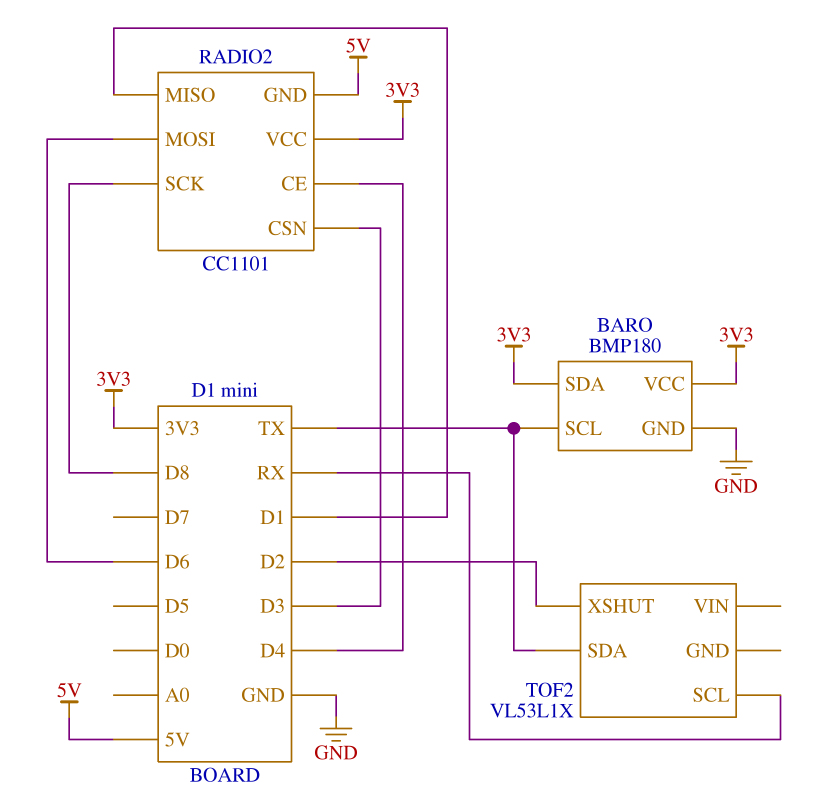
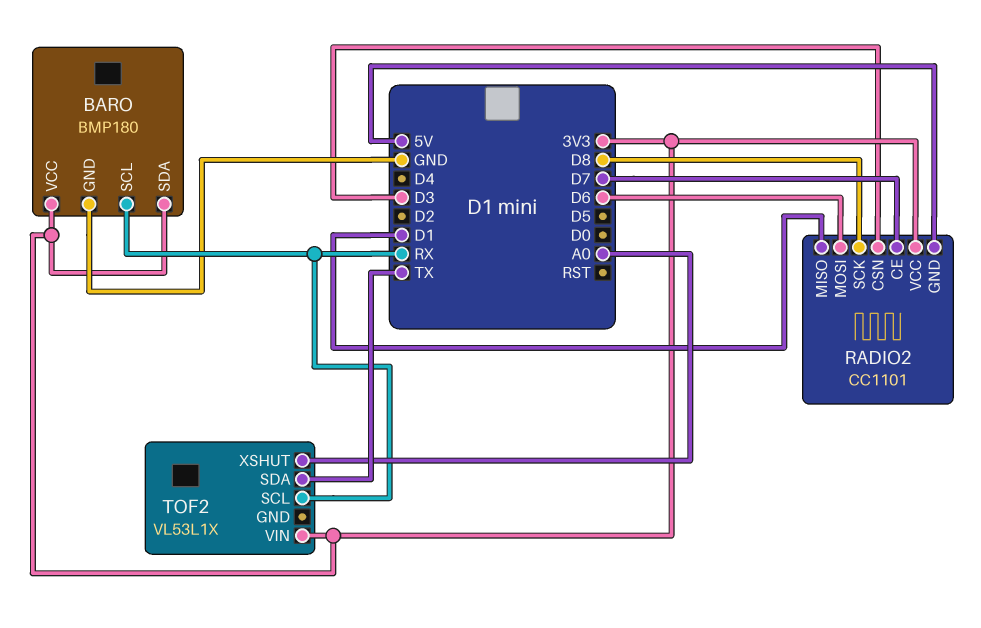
BARO pin SCL: TX -> RX
RADIO2 pin CE: D4 -> D7
TOF2 pin VIN: none -> 3V3
TOF2 pin XSHUT: D2 -> A0

